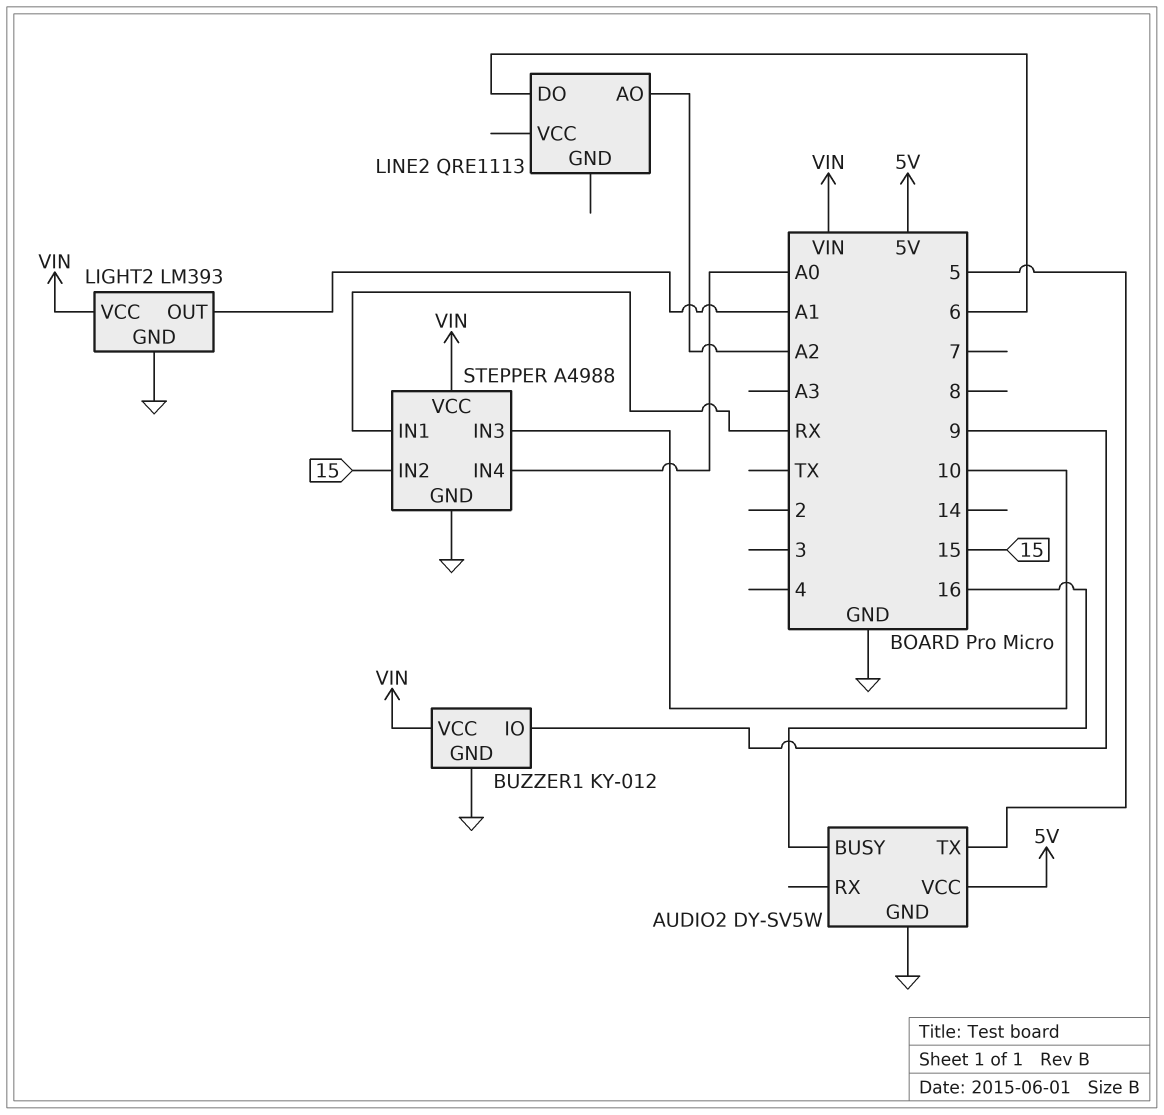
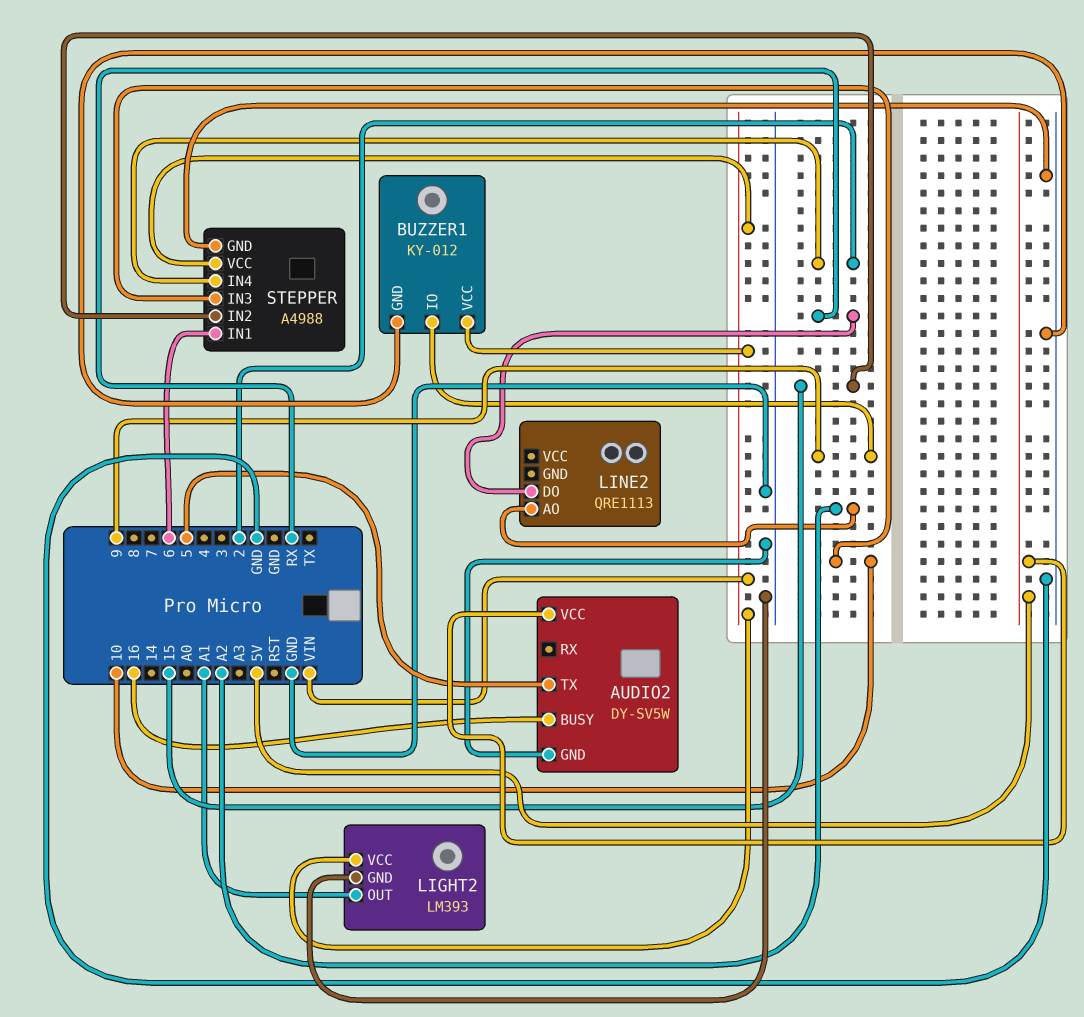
LINE2 pin DO: 6 -> RX
STEPPER pin IN1: RX -> 6
STEPPER pin IN4: A0 -> 2

